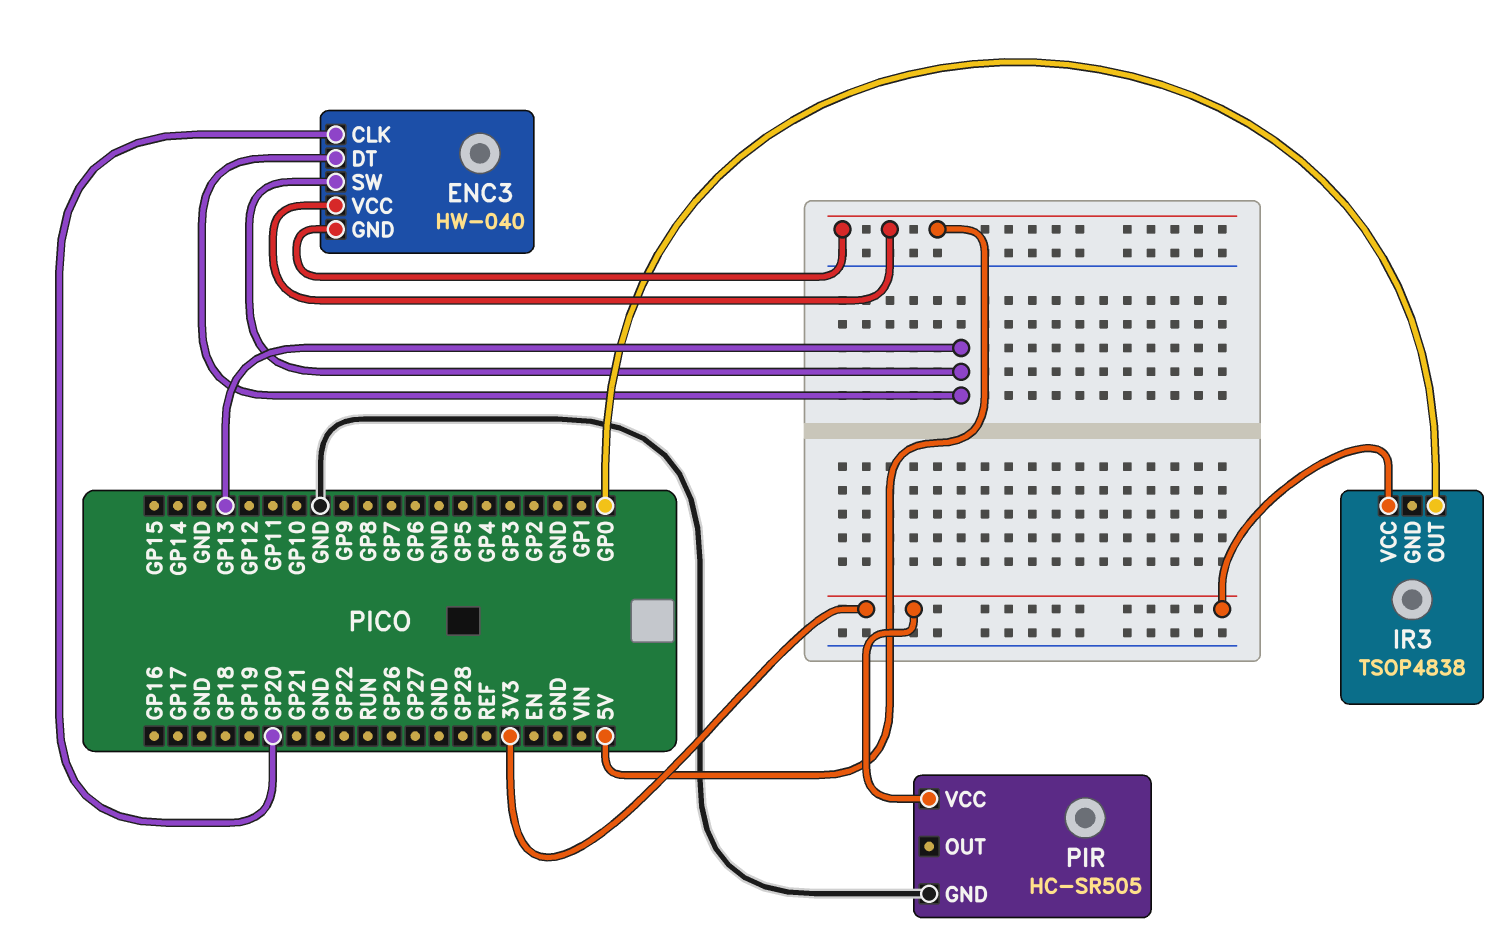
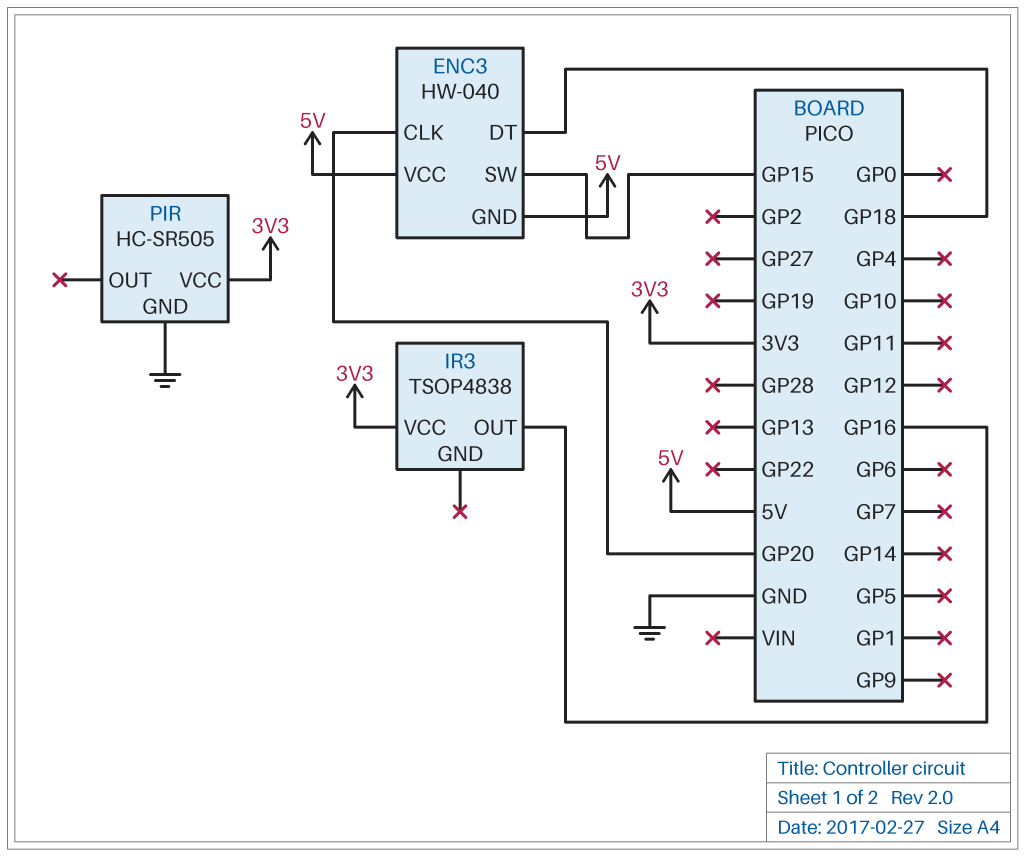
ENC3 pin DT: GP13 -> GP18
ENC3 pin SW: GP13 -> GP15
IR3 pin OUT: GP0 -> GP16

